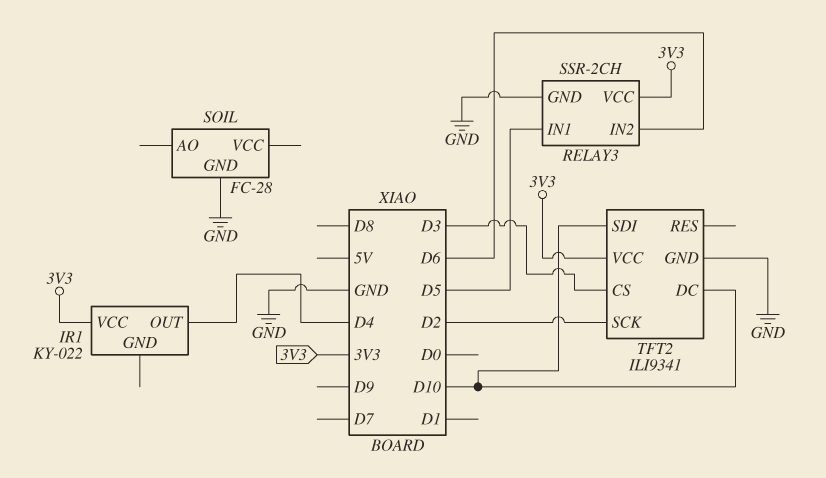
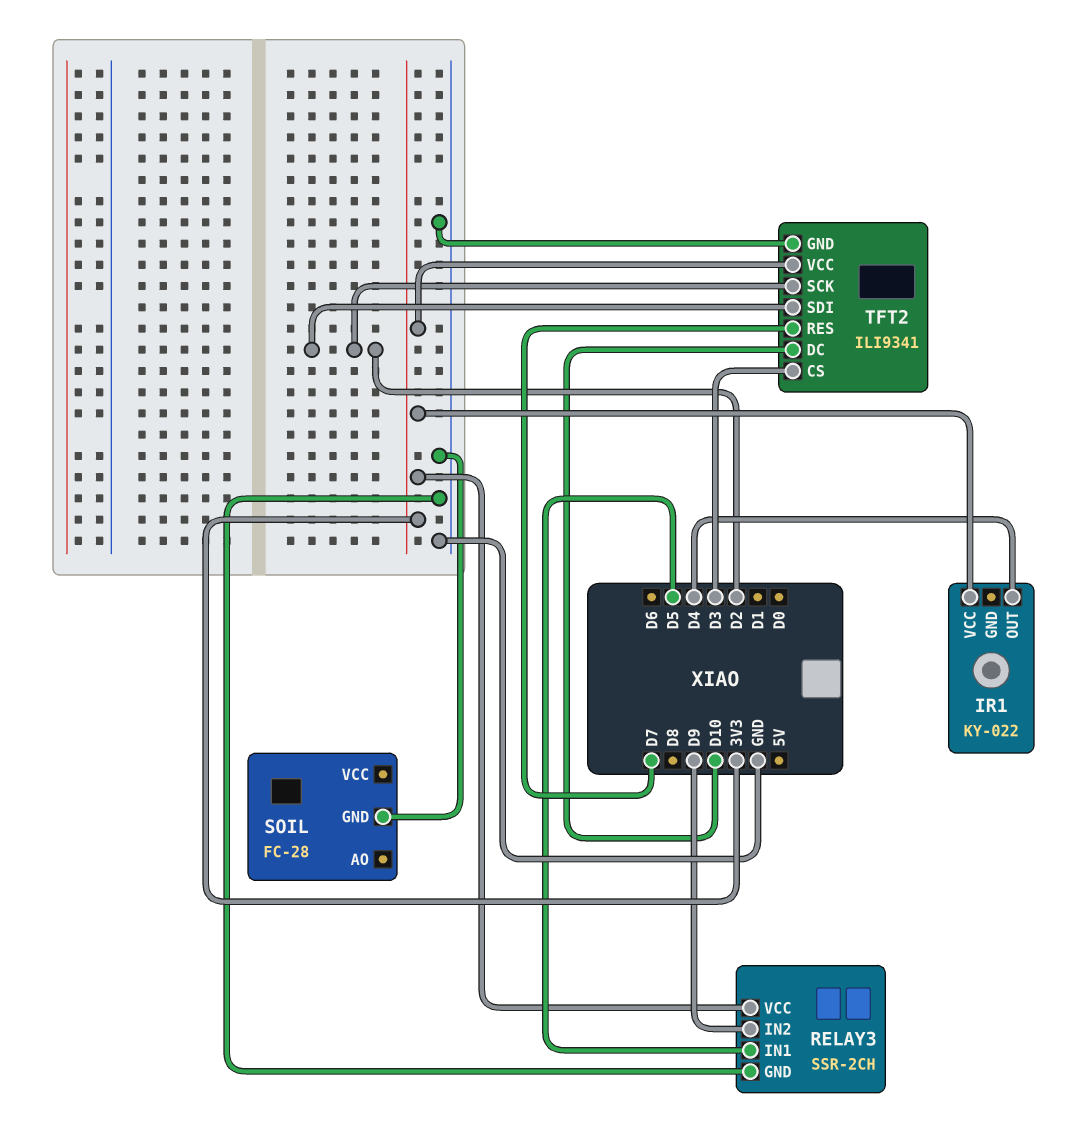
RELAY3 pin IN2: D6 -> D9
TFT2 pin RES: none -> D7
TFT2 pin SDI: D10 -> D2

